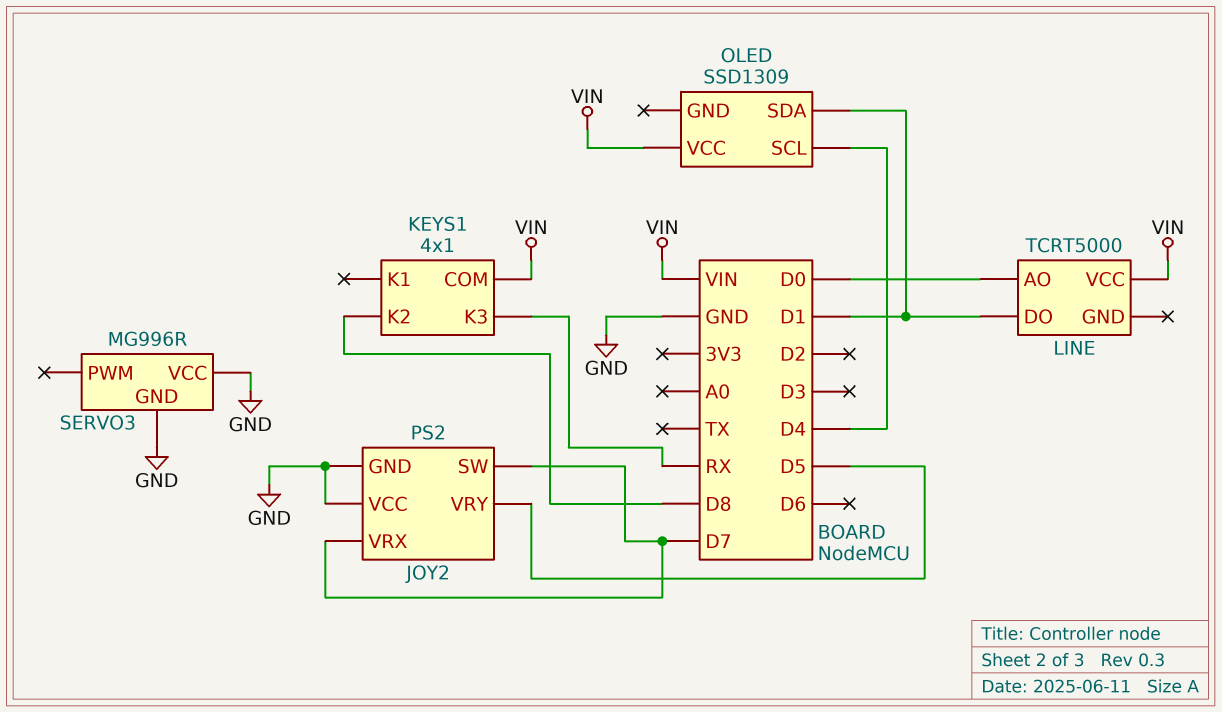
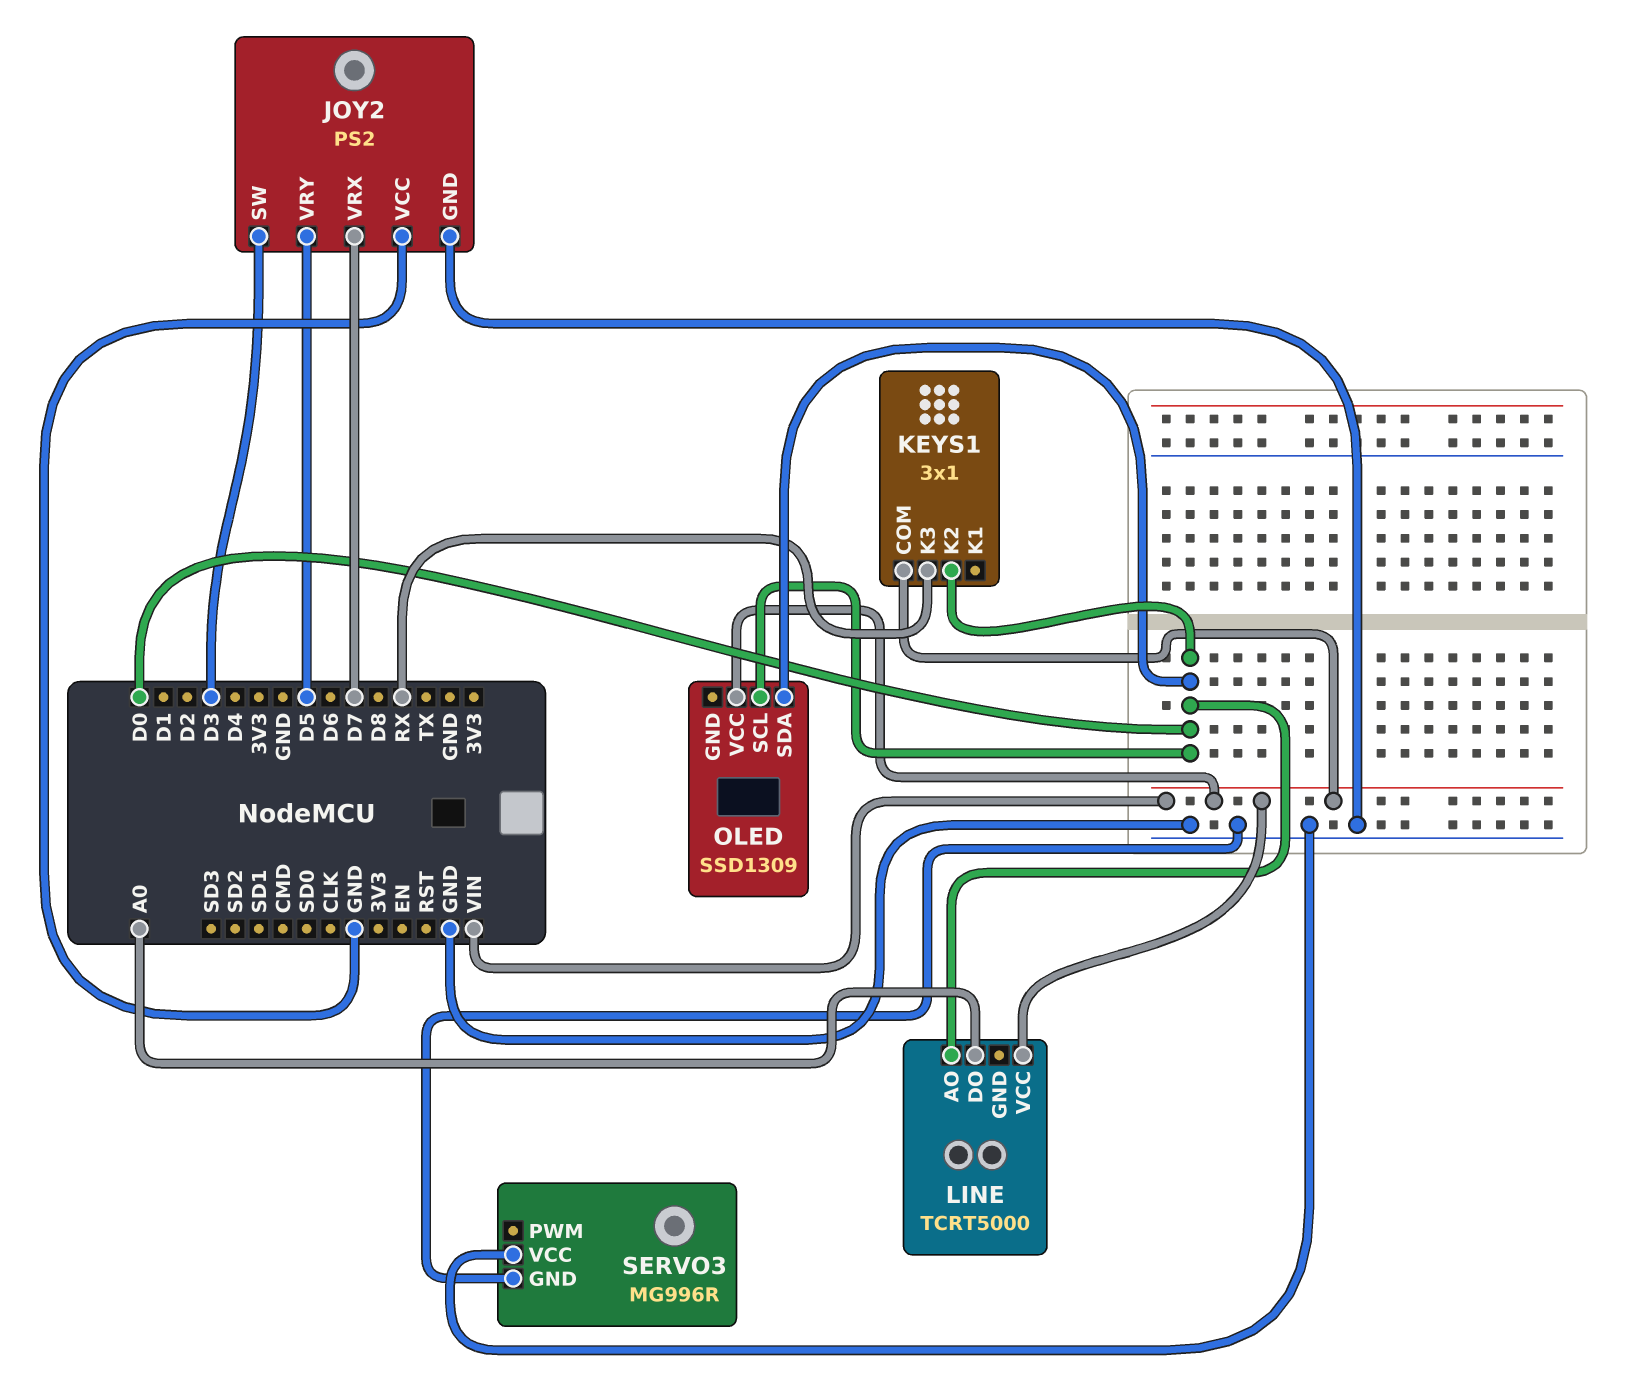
JOY2 pin SW: D7 -> D3
KEYS1: 4x1 -> 3x1
KEYS1 pin K2: D8 -> D0
LINE pin DO: D1 -> A0
OLED pin SCL: D4 -> D0
OLED pin SDA: D1 -> D0

